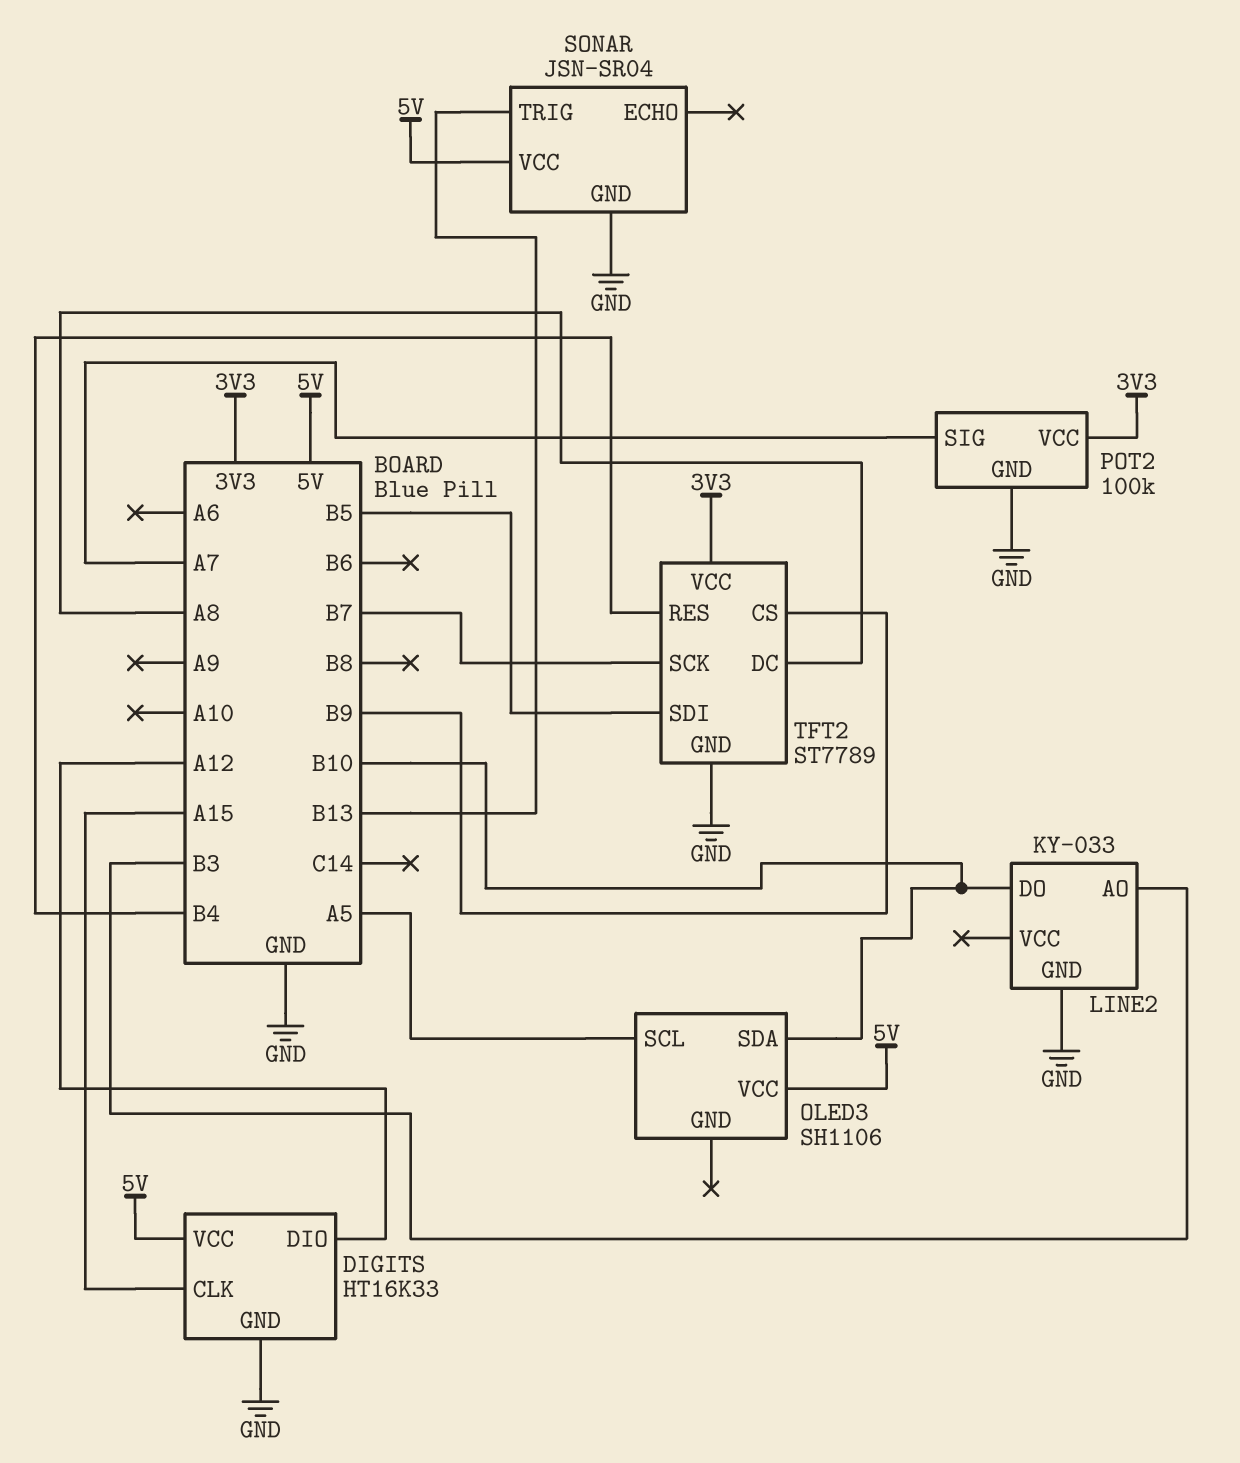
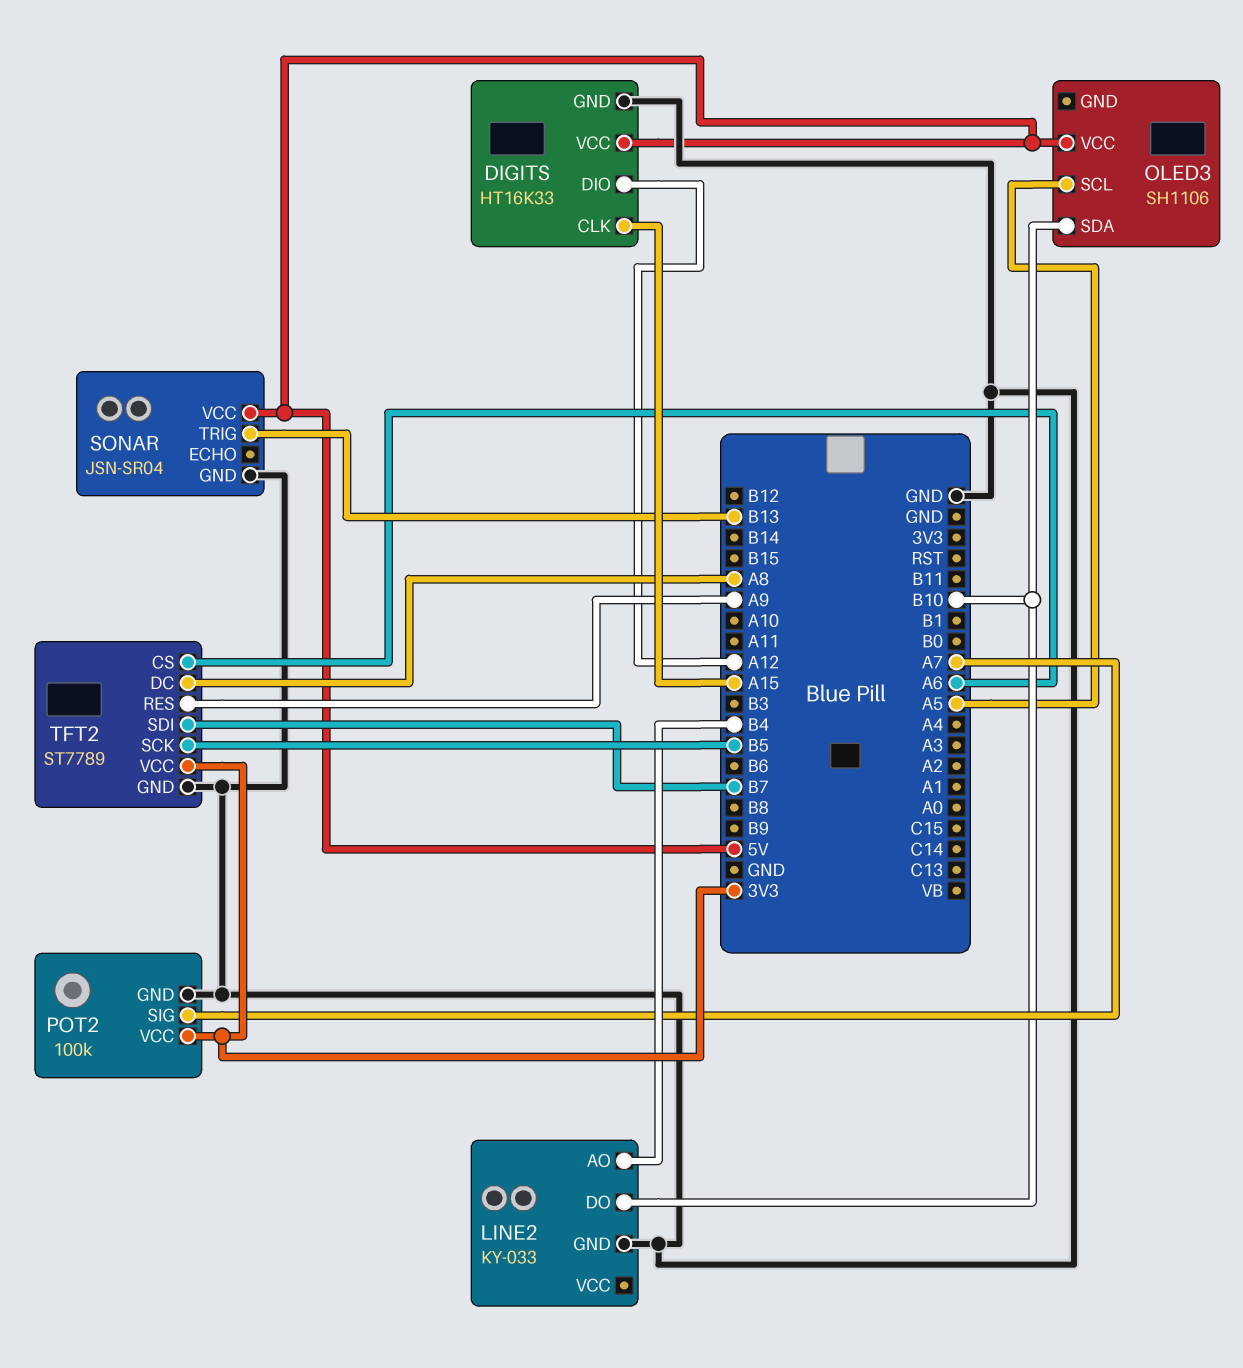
LINE2 pin AO: B3 -> B4
TFT2 pin CS: B9 -> A6
TFT2 pin RES: B4 -> A9
TFT2 pin SCK: B7 -> B5
TFT2 pin SDI: B5 -> B7

